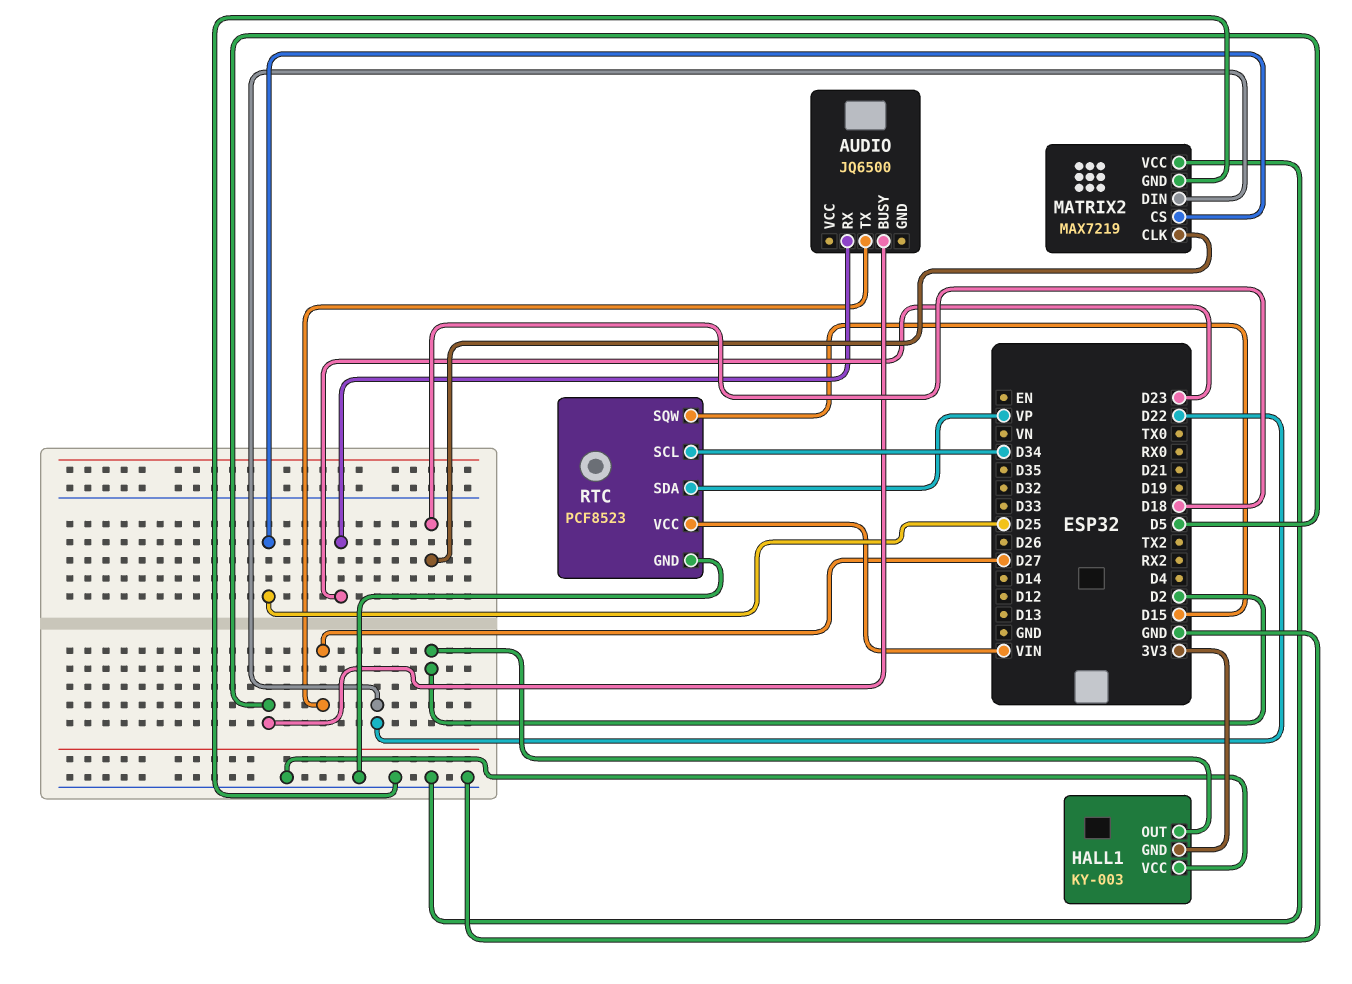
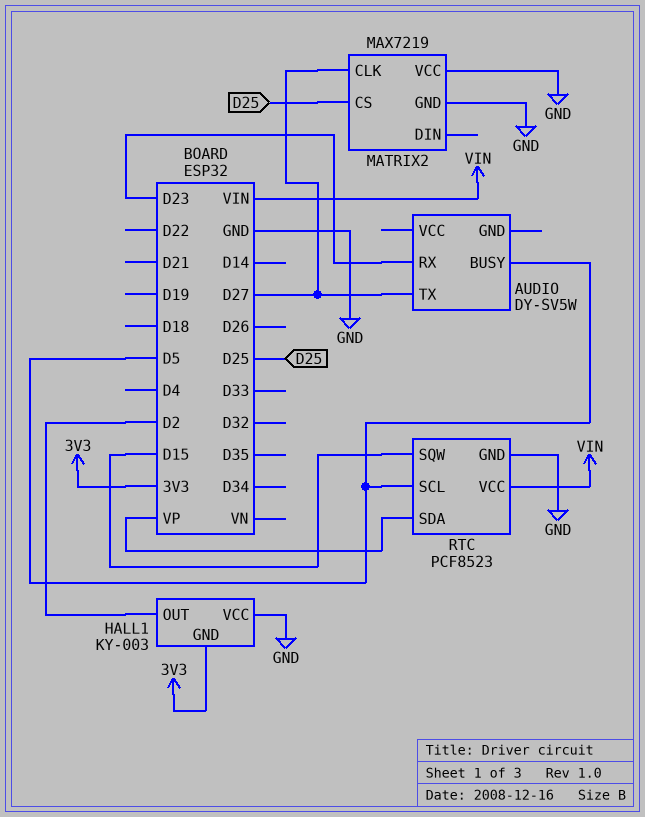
AUDIO: JQ6500 -> DY-SV5W
MATRIX2 pin CLK: D18 -> D27
MATRIX2 pin DIN: D22 -> none
RTC pin SCL: D34 -> D5

